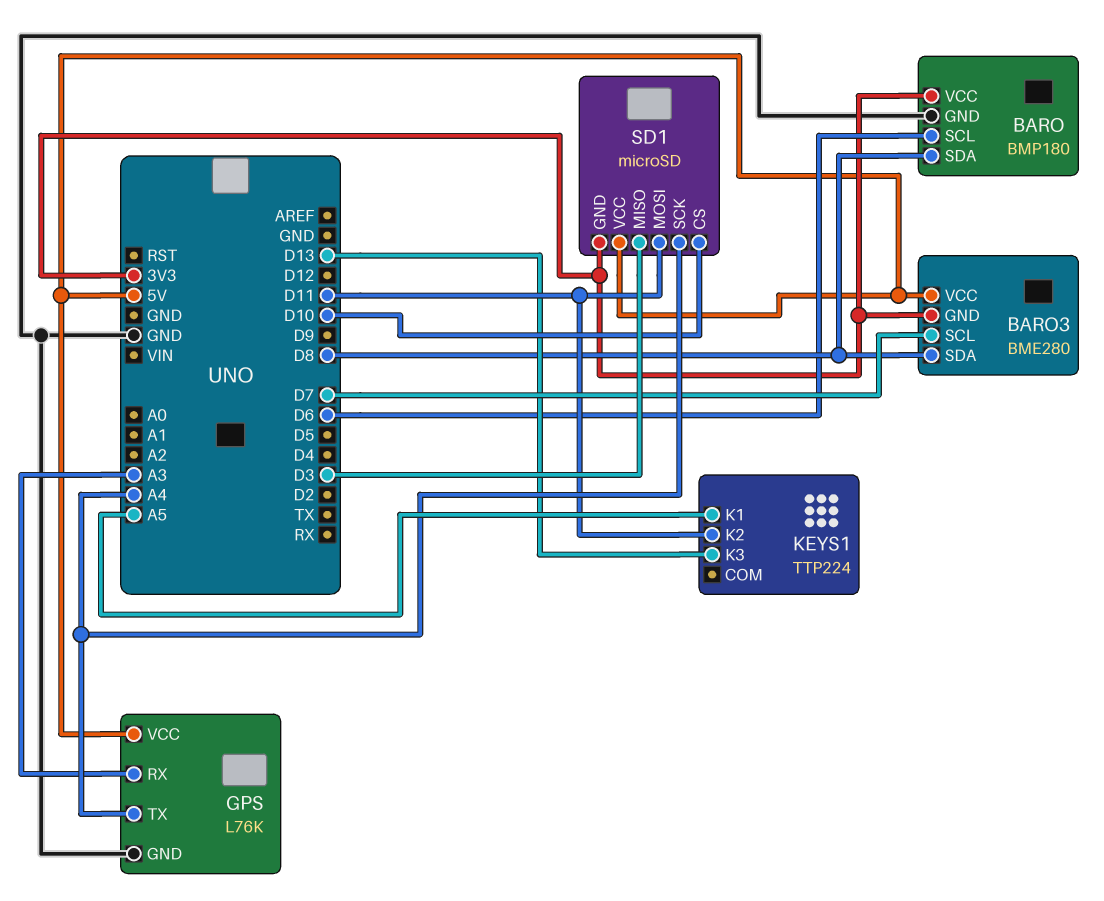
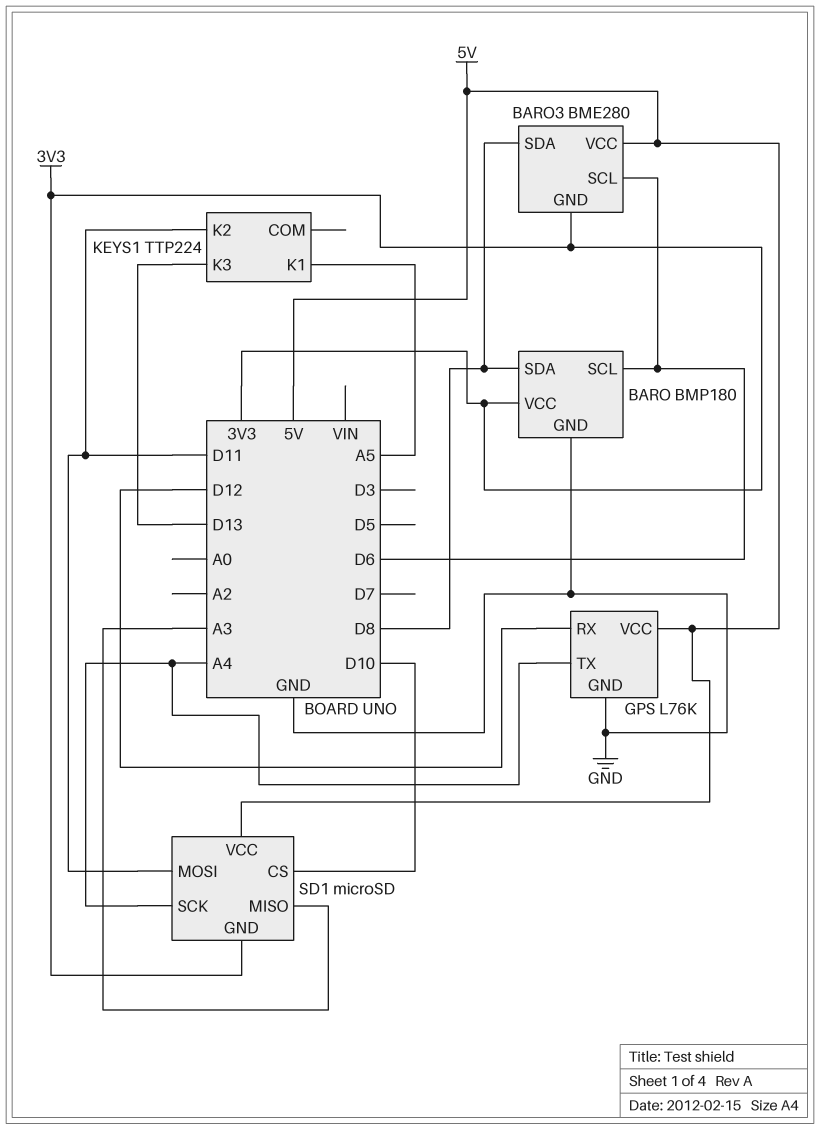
BARO3 pin SCL: D7 -> D6
GPS pin RX: A3 -> D12
SD1 pin MISO: D3 -> A3

